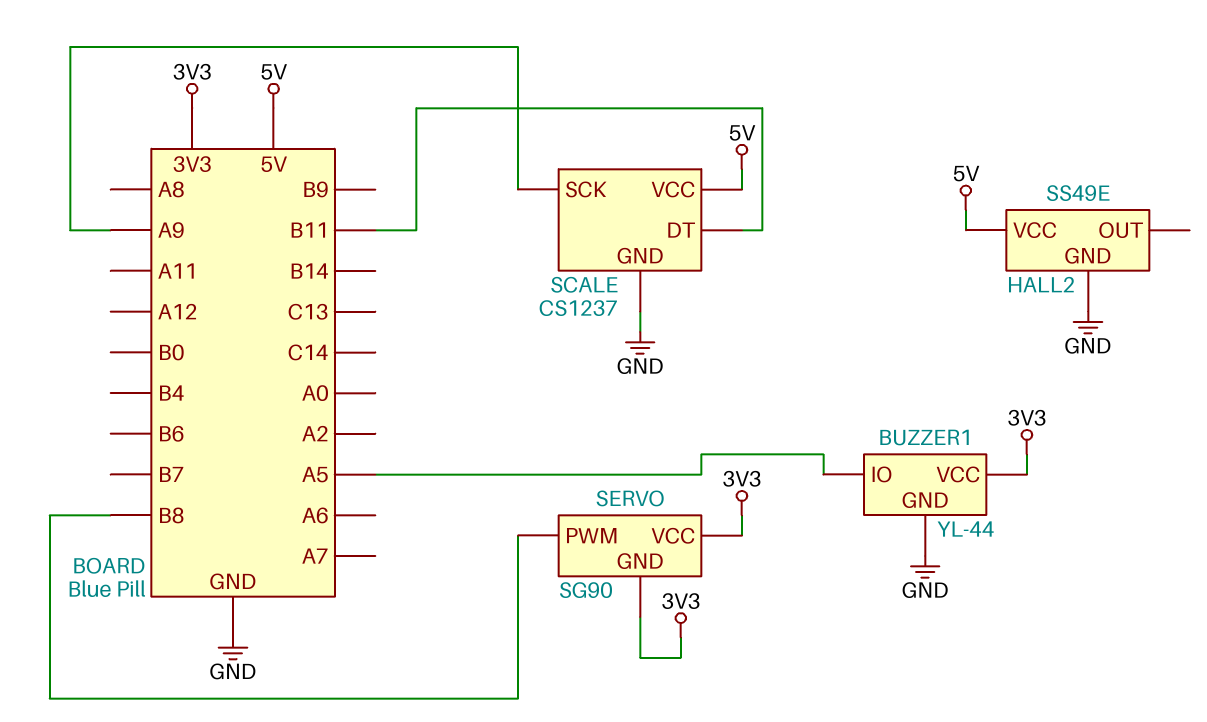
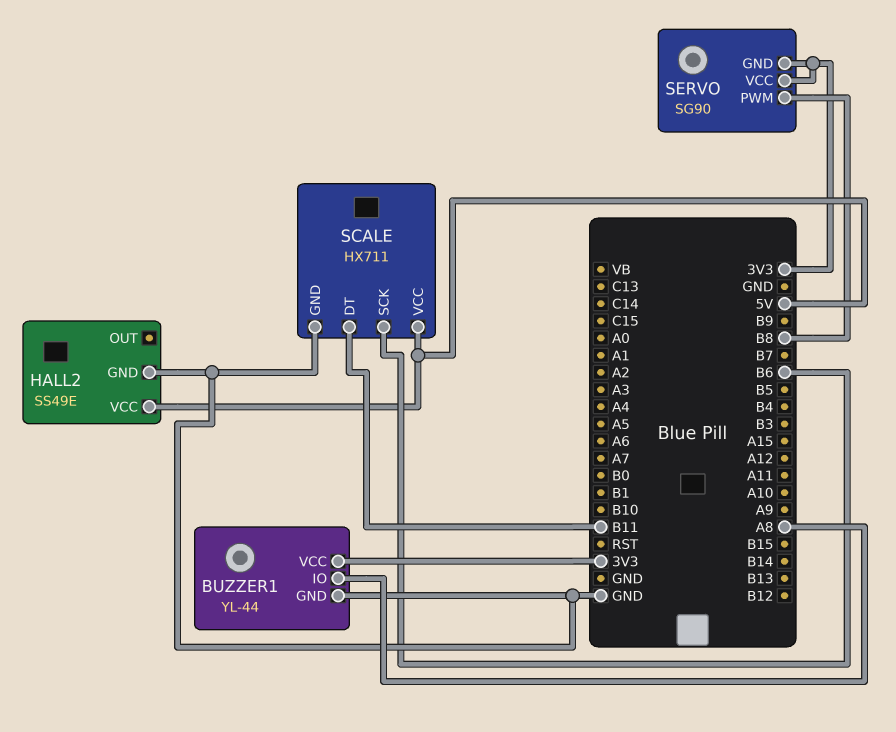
BUZZER1 pin IO: A5 -> A8
SCALE: CS1237 -> HX711
SCALE pin SCK: A9 -> B6

